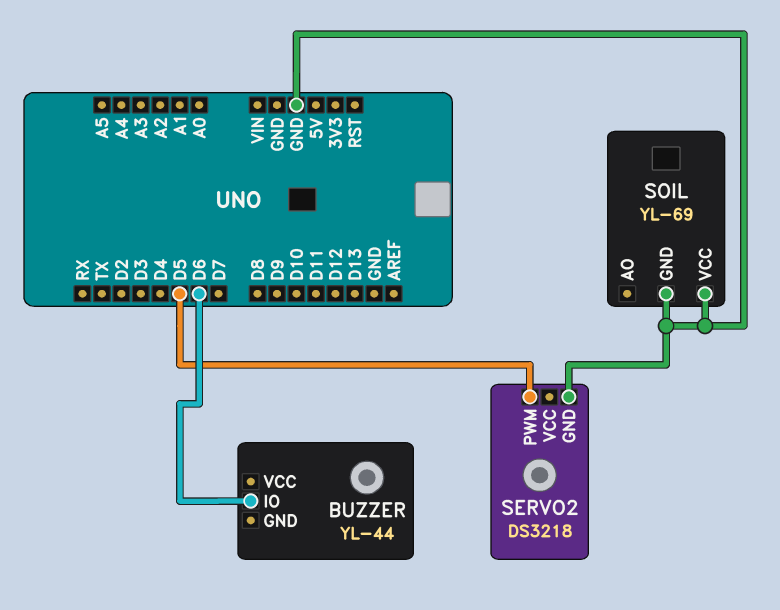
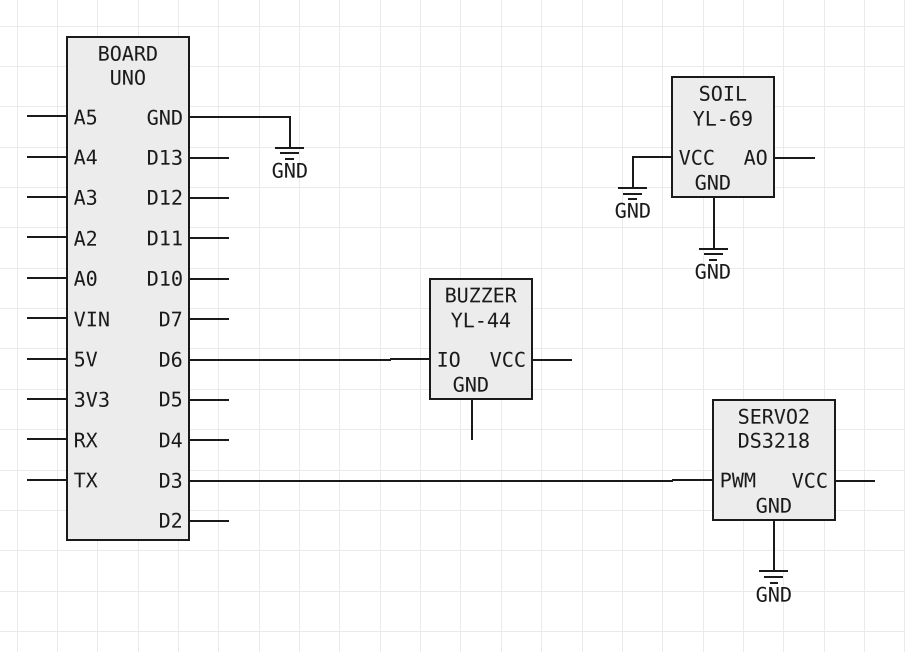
SERVO2 pin PWM: D5 -> D3

